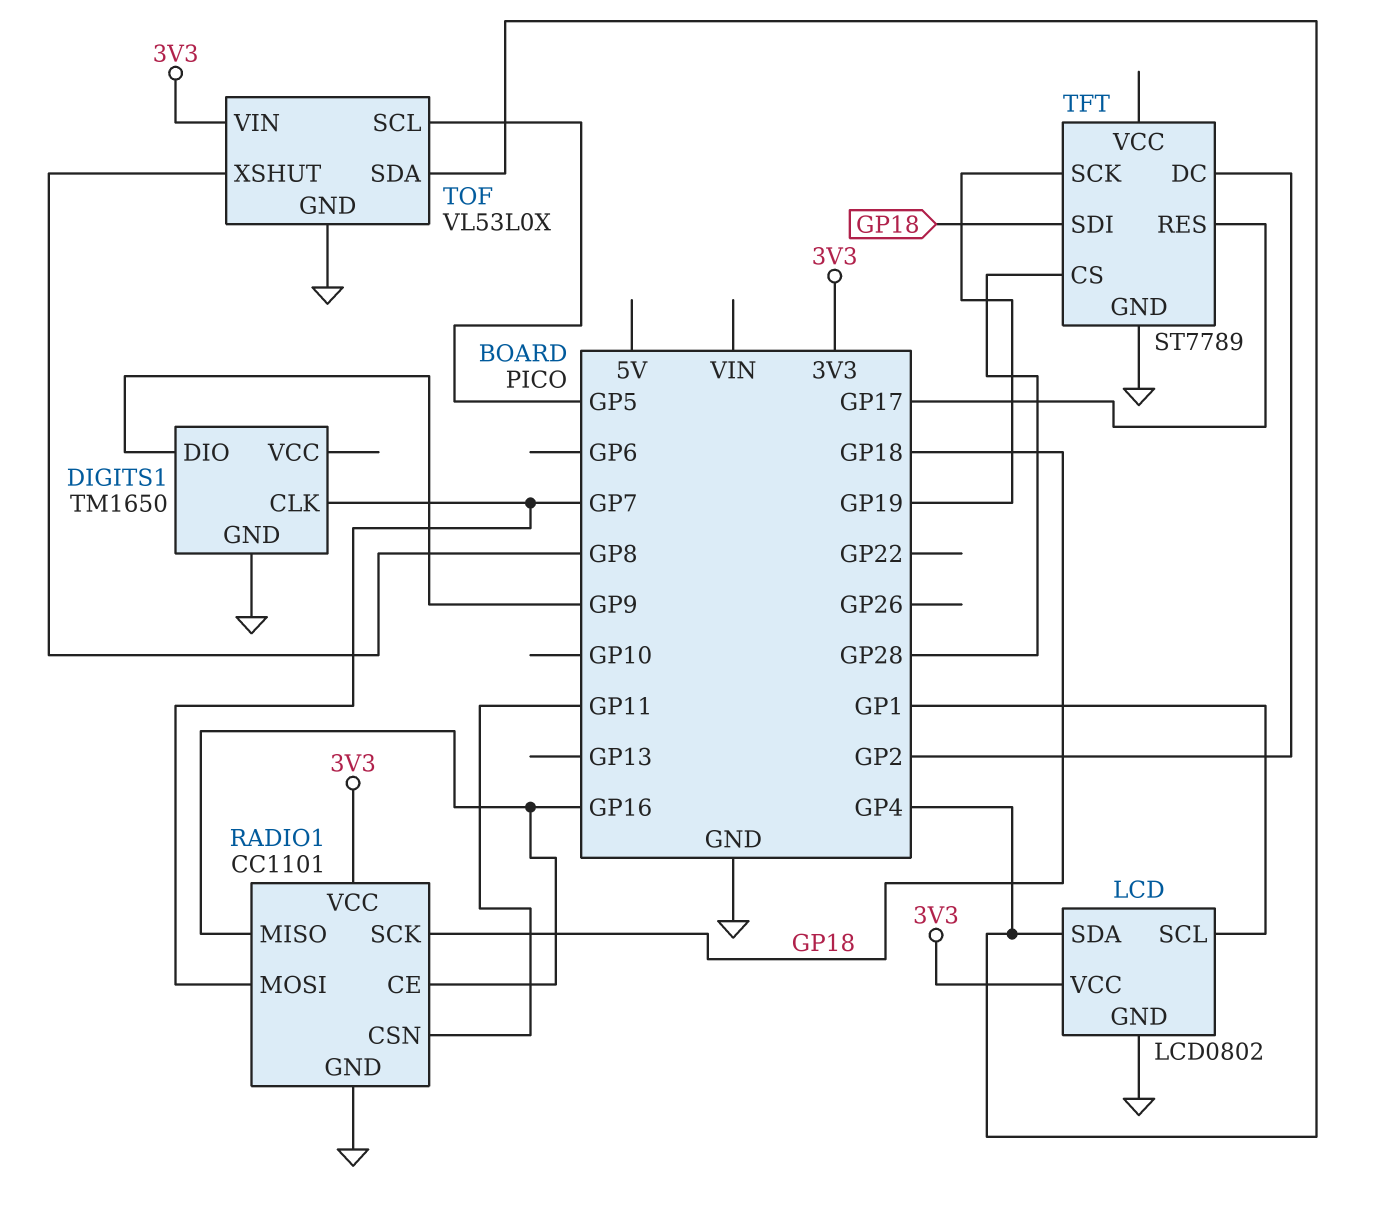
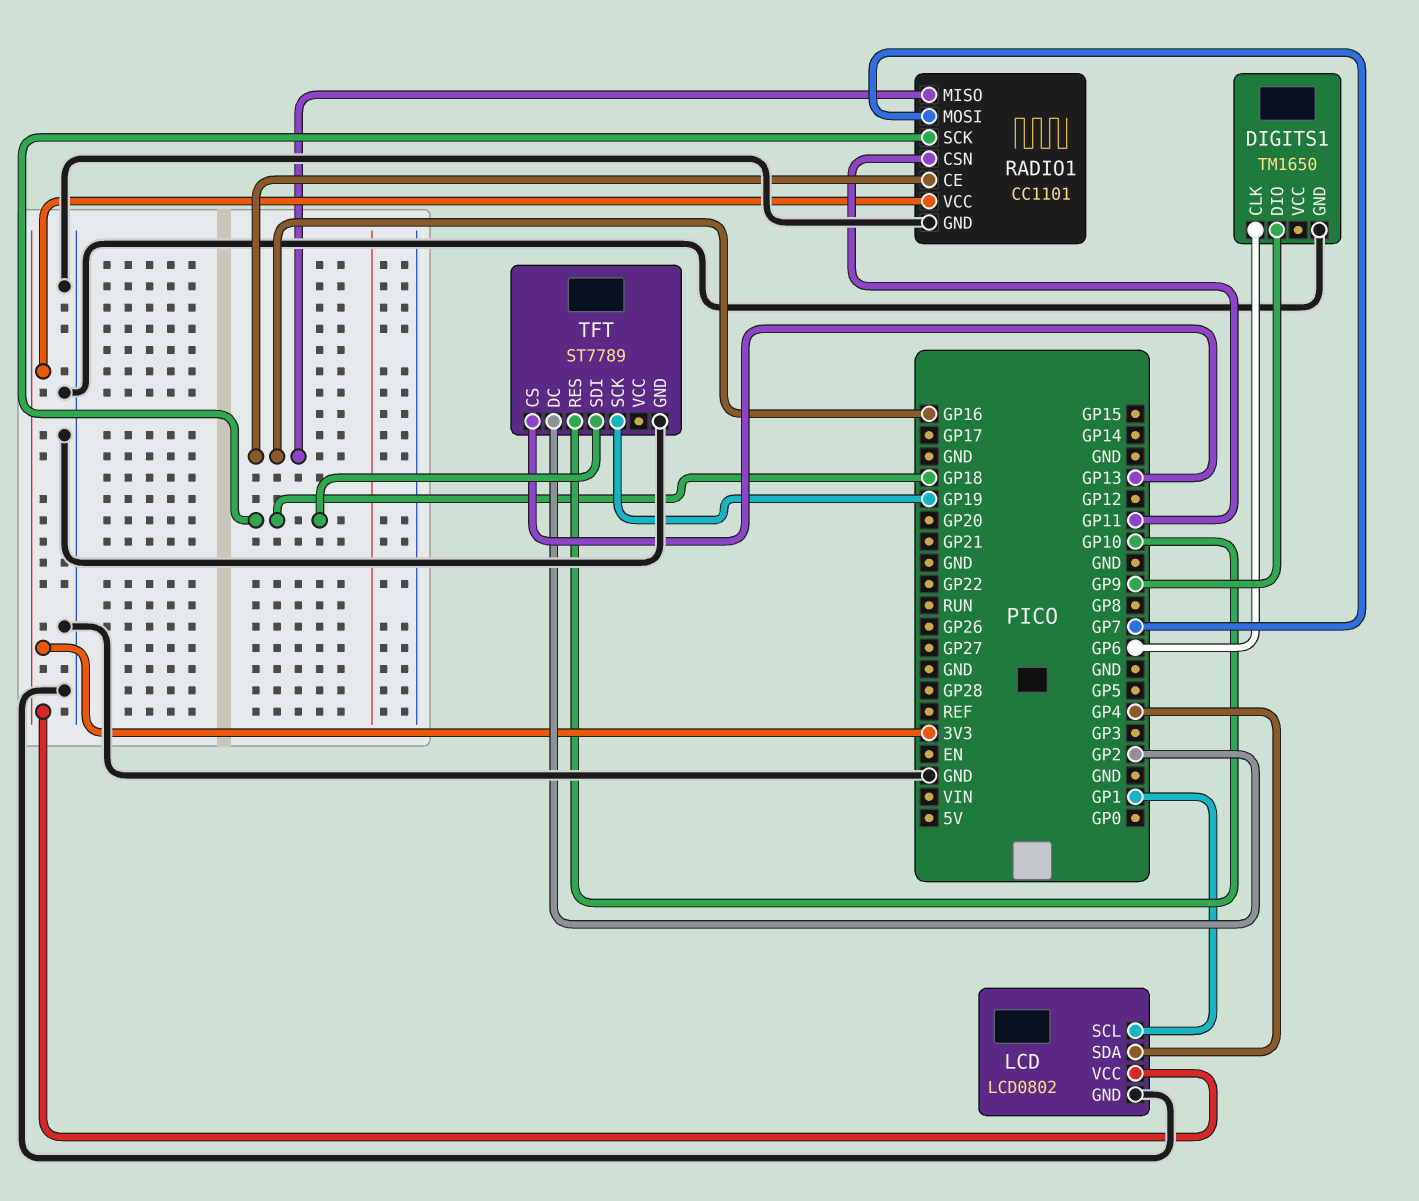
DIGITS1 pin CLK: GP7 -> GP6
TFT pin CS: GP28 -> GP13
TFT pin RES: GP17 -> GP10
TOF: VL53L0X -> none
TOF pin GND: GND -> none
TOF pin SCL: GP5 -> none
TOF pin SDA: GP4 -> none
TOF pin VIN: 3V3 -> none
TOF pin XSHUT: GP8 -> none

